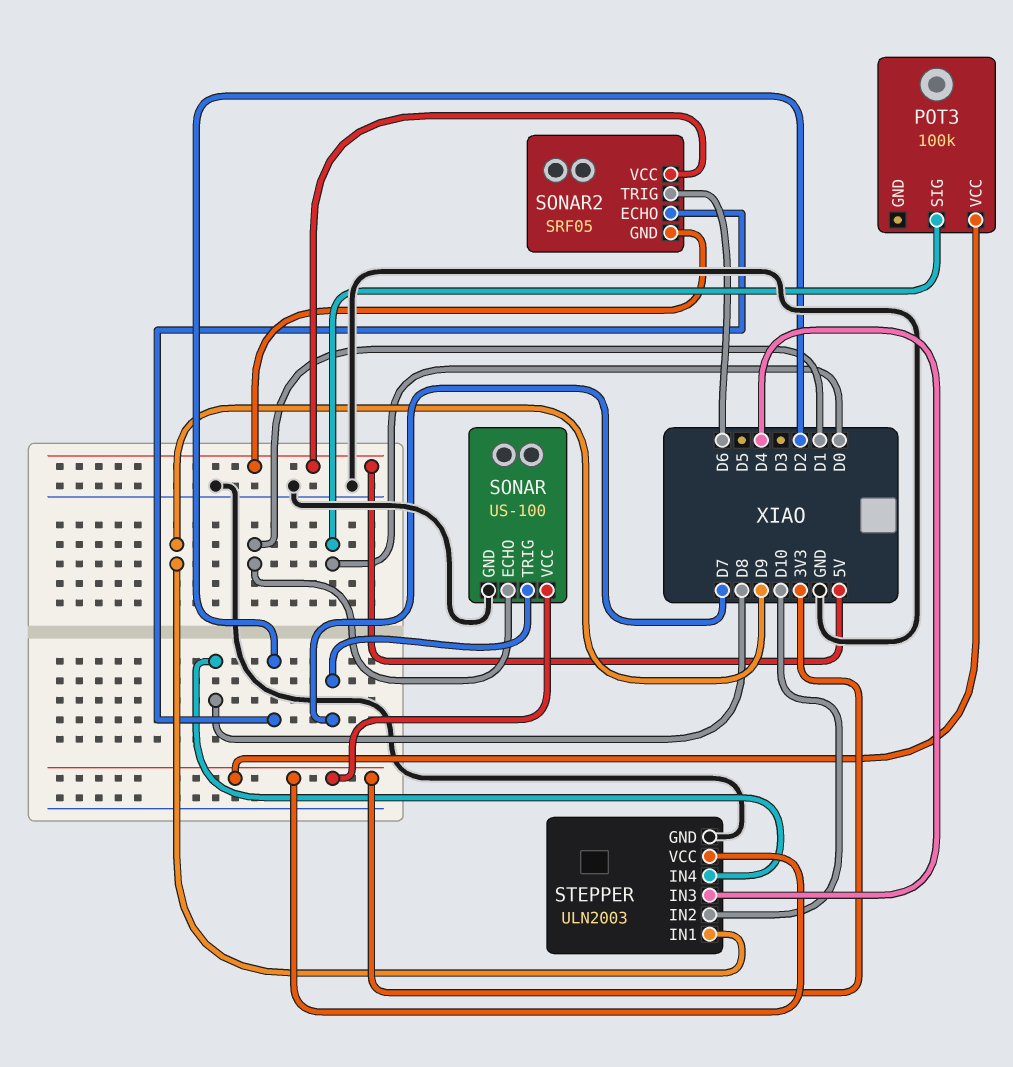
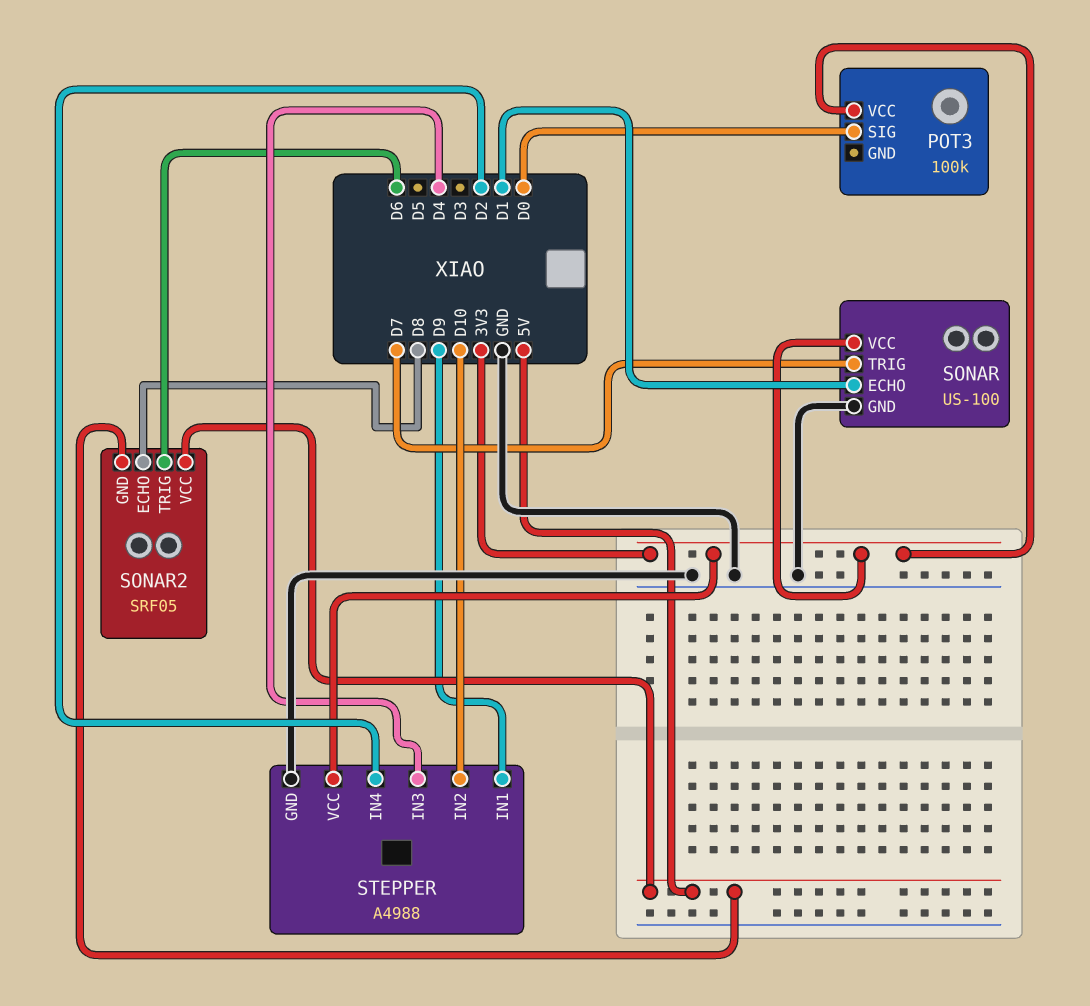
SONAR2 pin ECHO: D2 -> D8
STEPPER: ULN2003 -> A4988
STEPPER pin IN4: D8 -> D2

